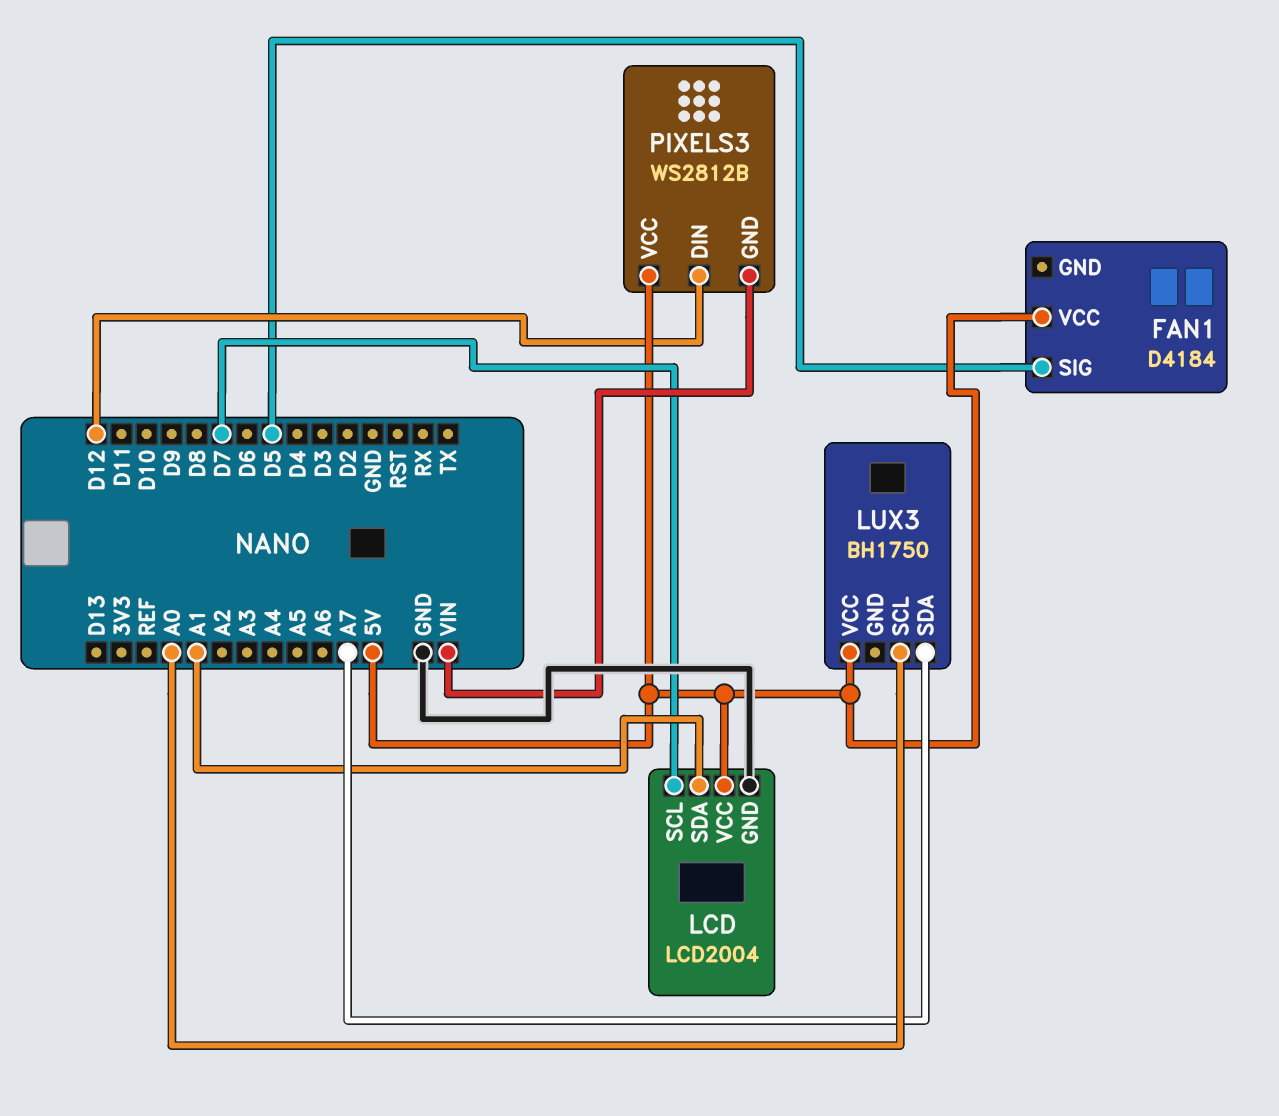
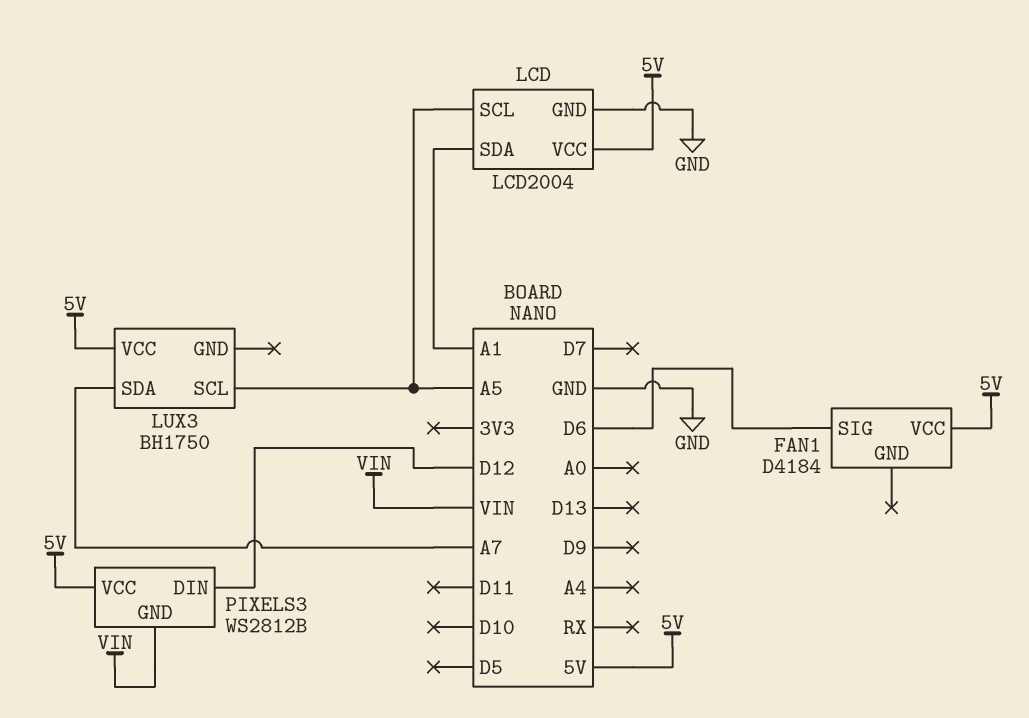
FAN1 pin SIG: D5 -> D6
LCD pin SCL: D7 -> A5
LUX3 pin SCL: A0 -> A5

